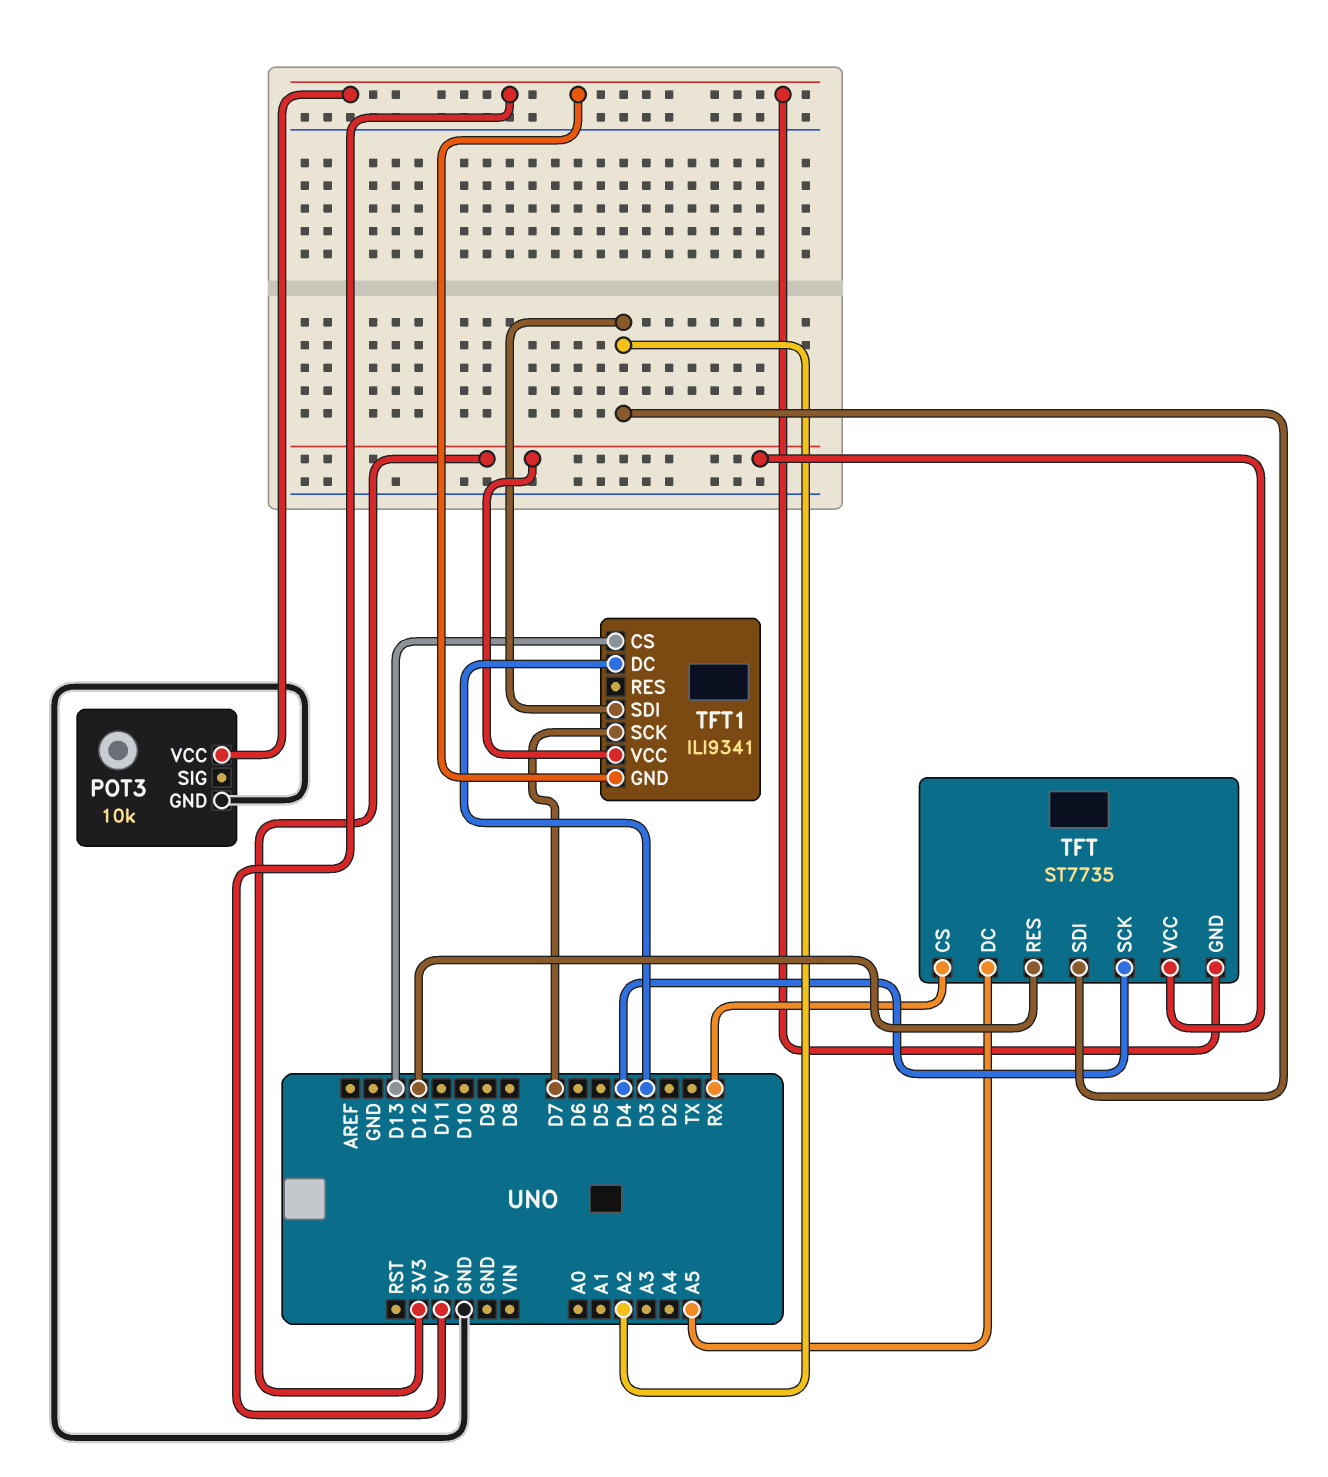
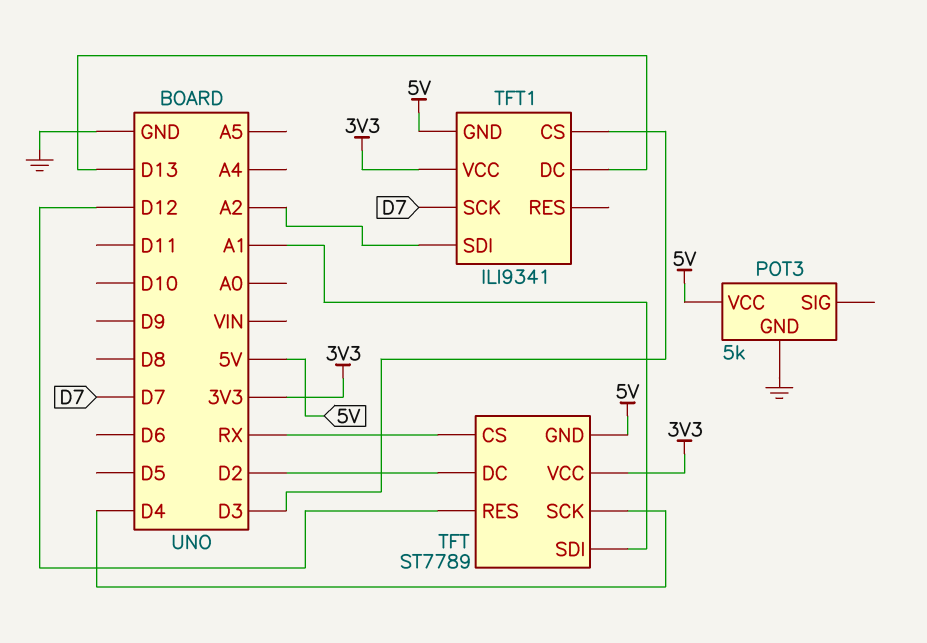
POT3: 10k -> 5k
TFT: ST7735 -> ST7789
TFT pin DC: A5 -> D2
TFT pin SDI: A2 -> A1
TFT1 pin CS: D13 -> D3
TFT1 pin DC: D3 -> D13

